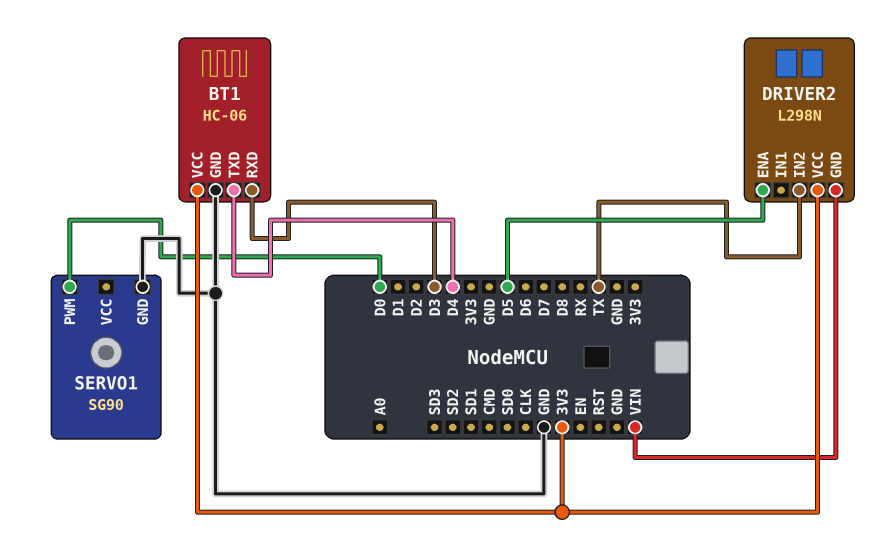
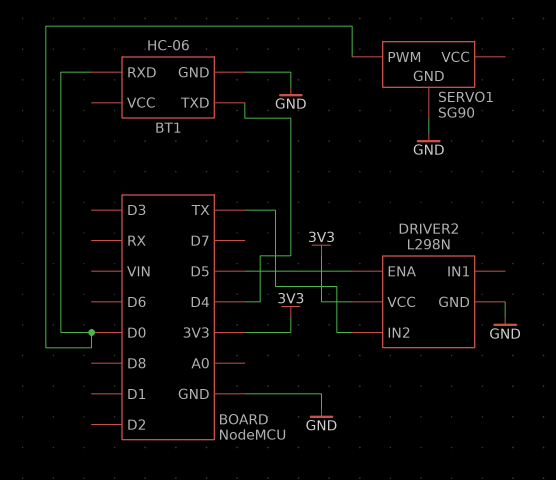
BT1 pin RXD: D3 -> D0
BT1 pin VCC: 3V3 -> none
DRIVER2 pin GND: VIN -> GND

